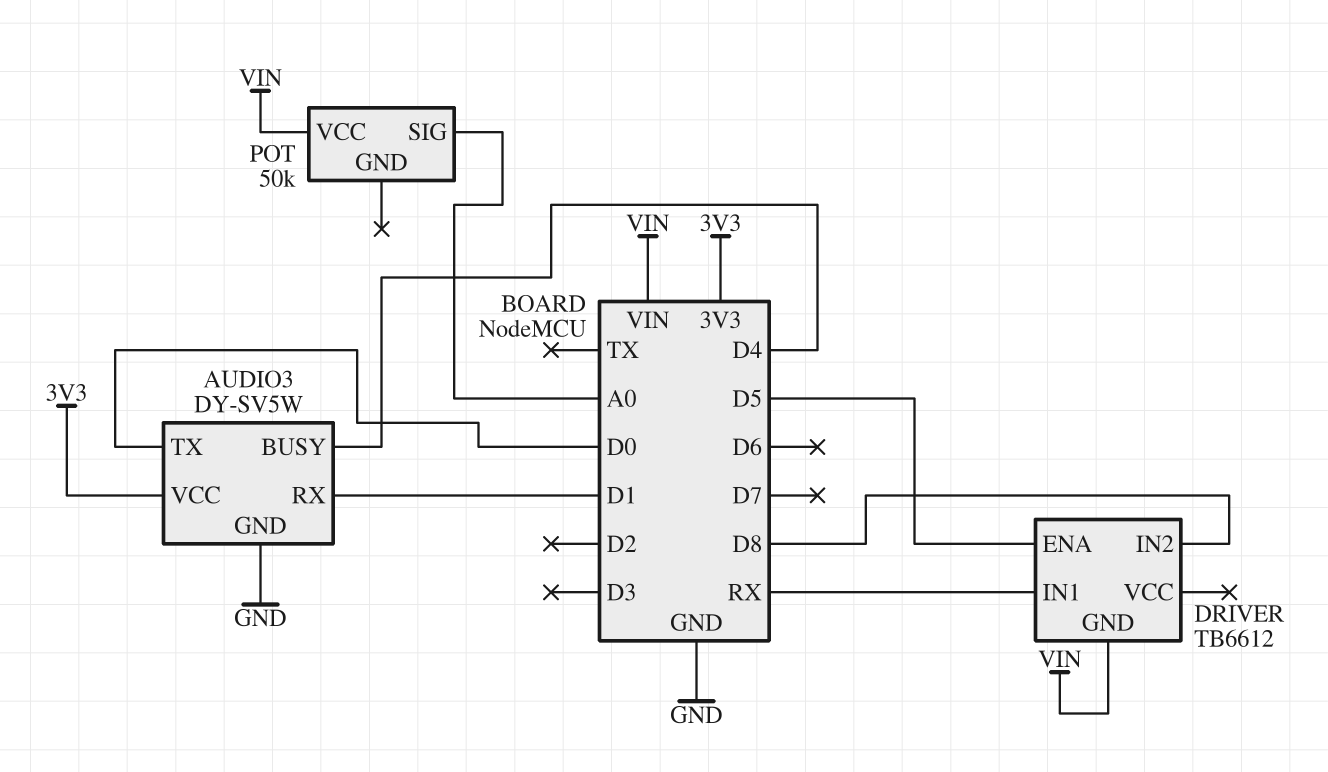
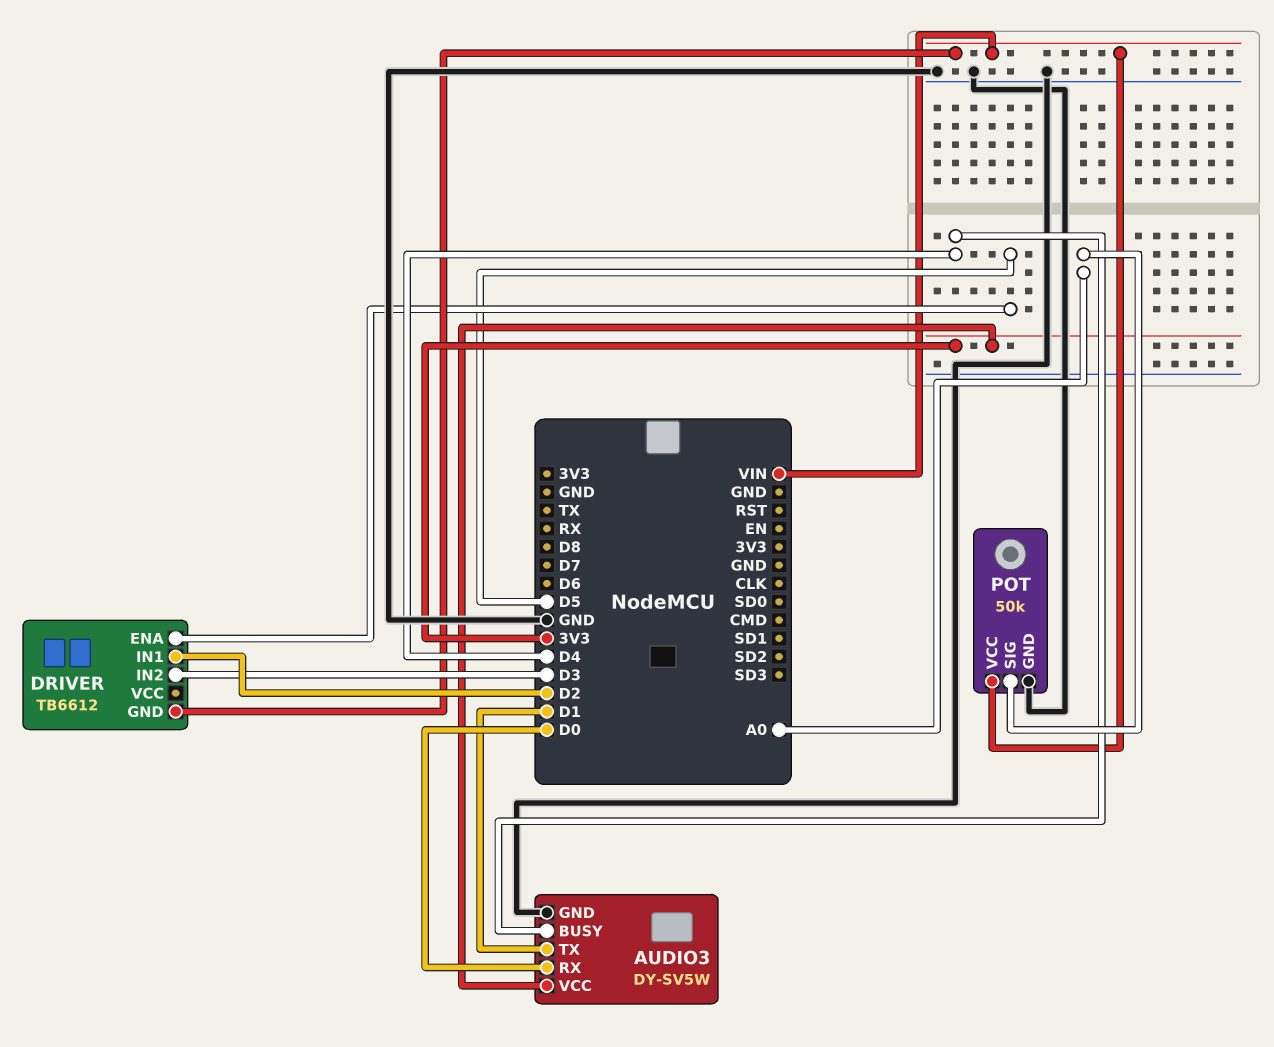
AUDIO3 pin RX: D1 -> D0
AUDIO3 pin TX: D0 -> D1
DRIVER pin IN1: RX -> D2
DRIVER pin IN2: D8 -> D3
POT pin GND: none -> GND

